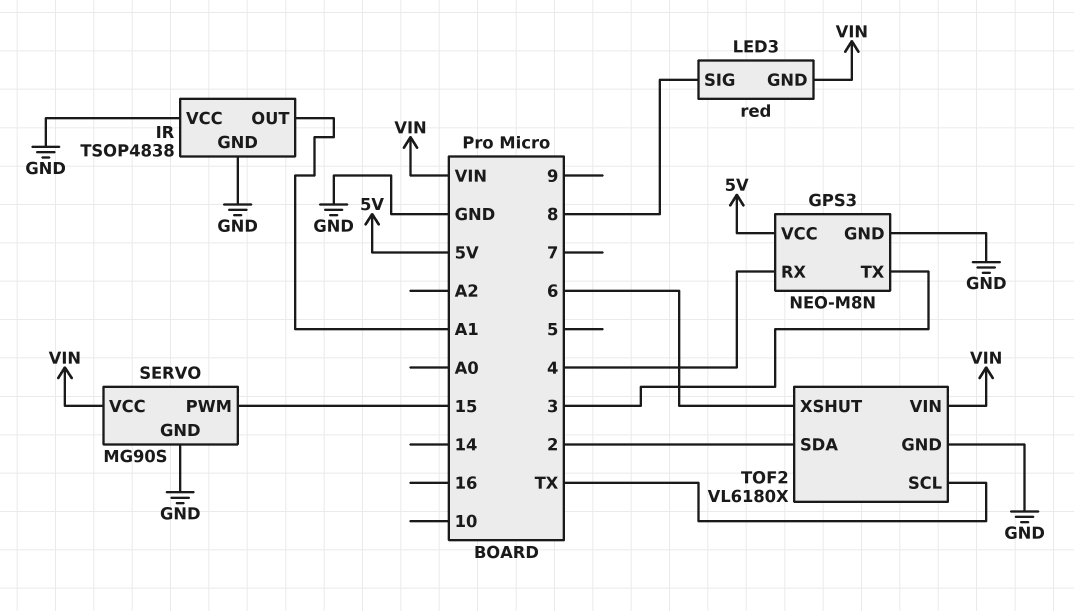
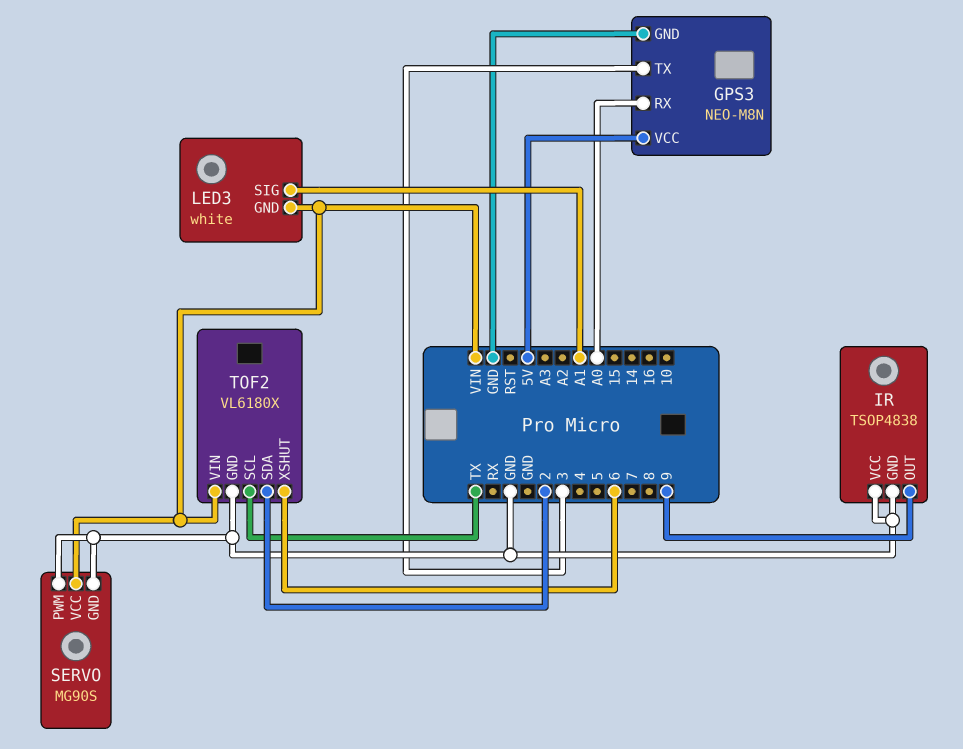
GPS3 pin RX: 4 -> A0
IR pin OUT: A1 -> 9
LED3: red -> white
LED3 pin SIG: 8 -> A1
SERVO pin PWM: 15 -> GND

